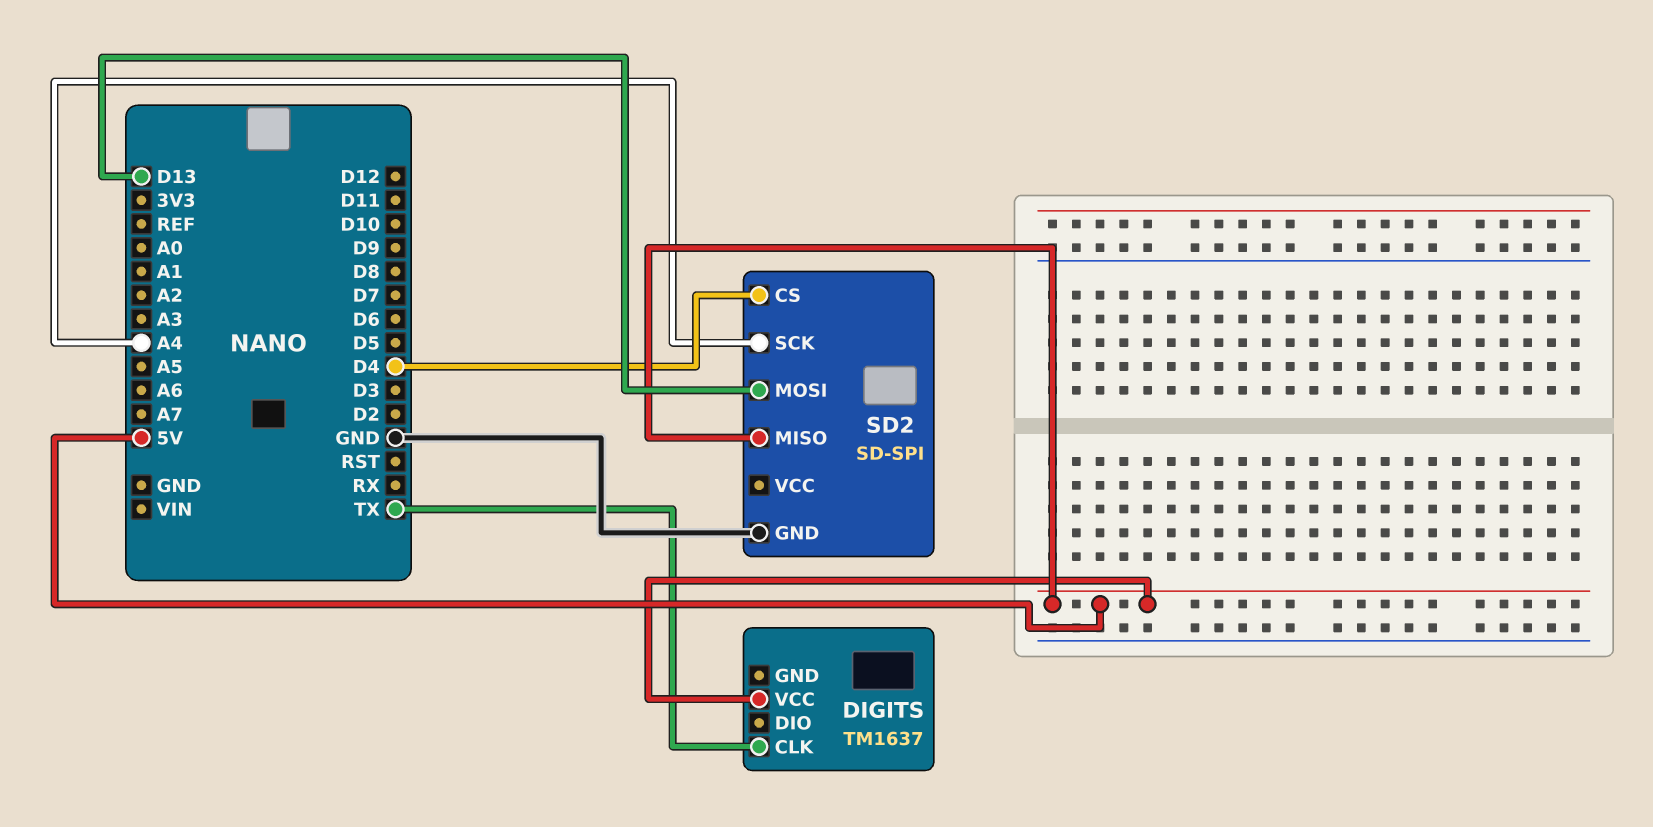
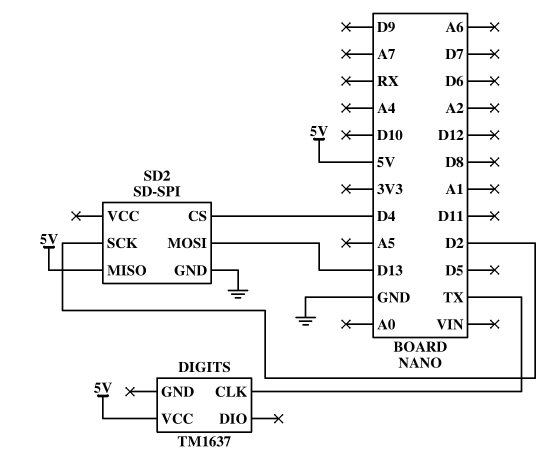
SD2 pin SCK: A4 -> D2

